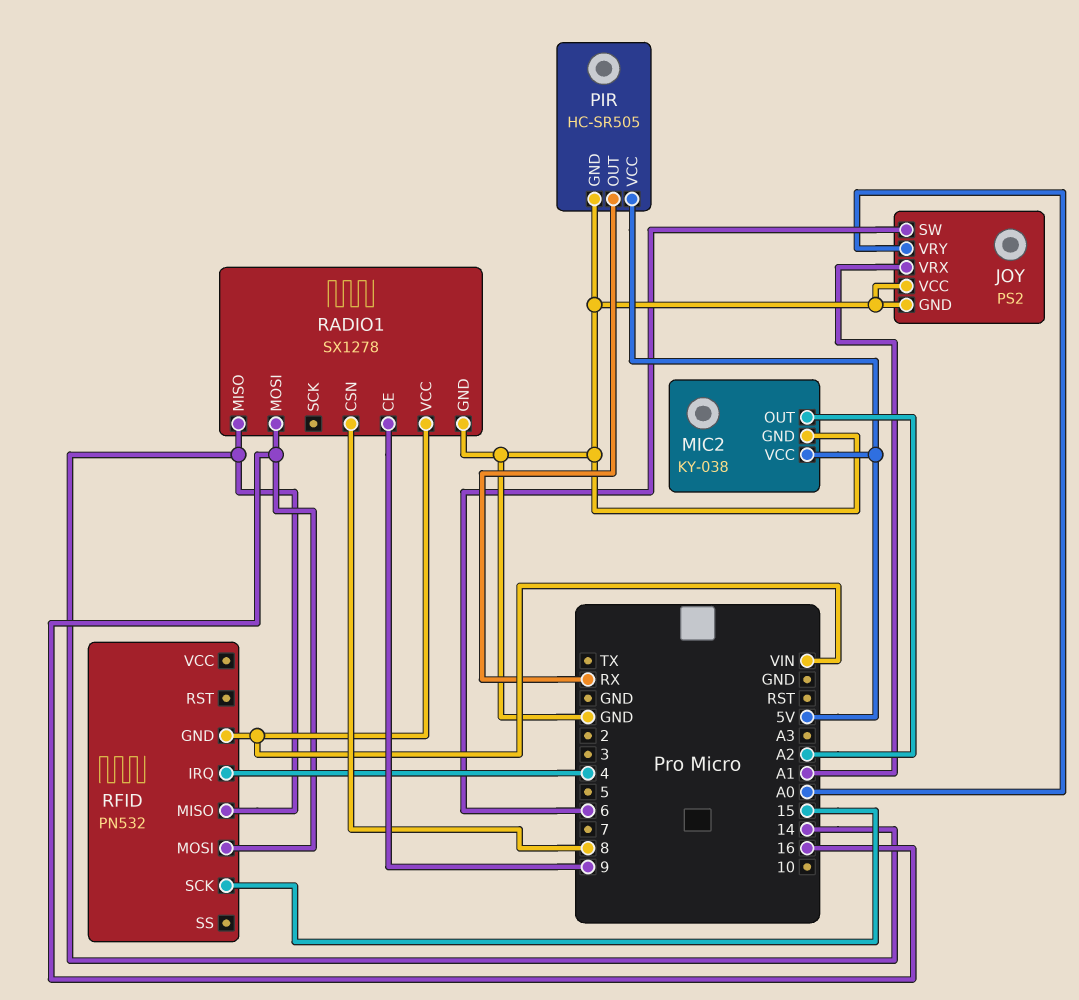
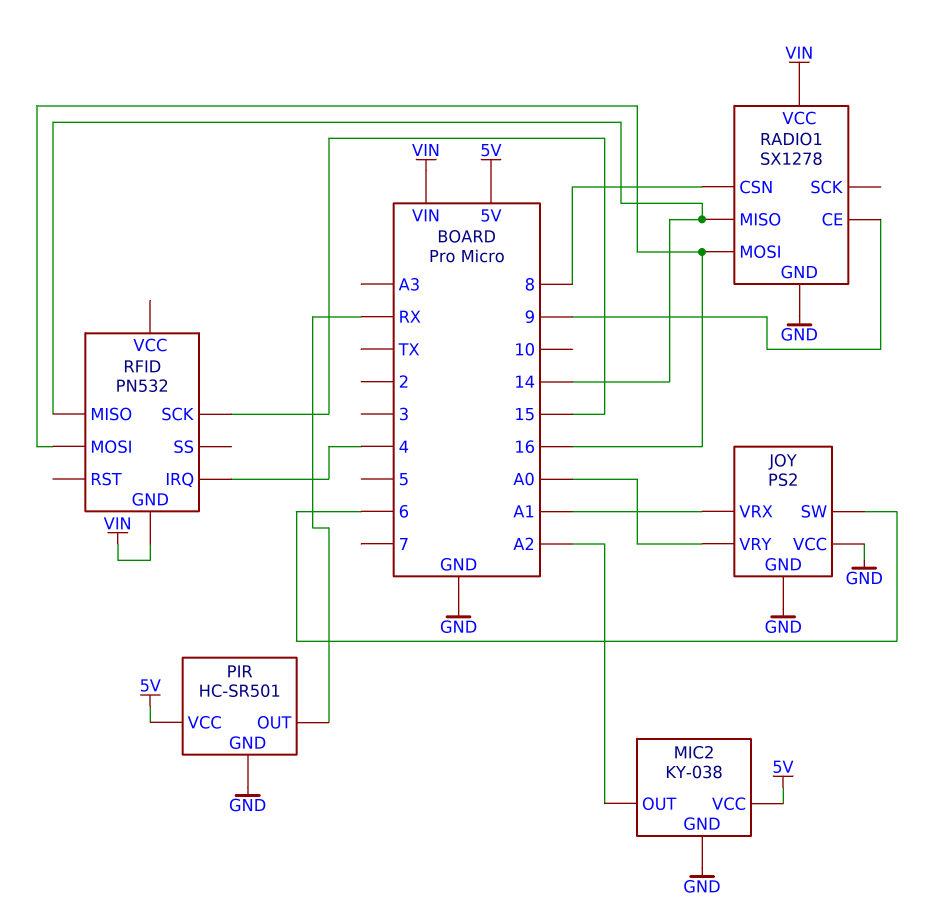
PIR: HC-SR505 -> HC-SR501

